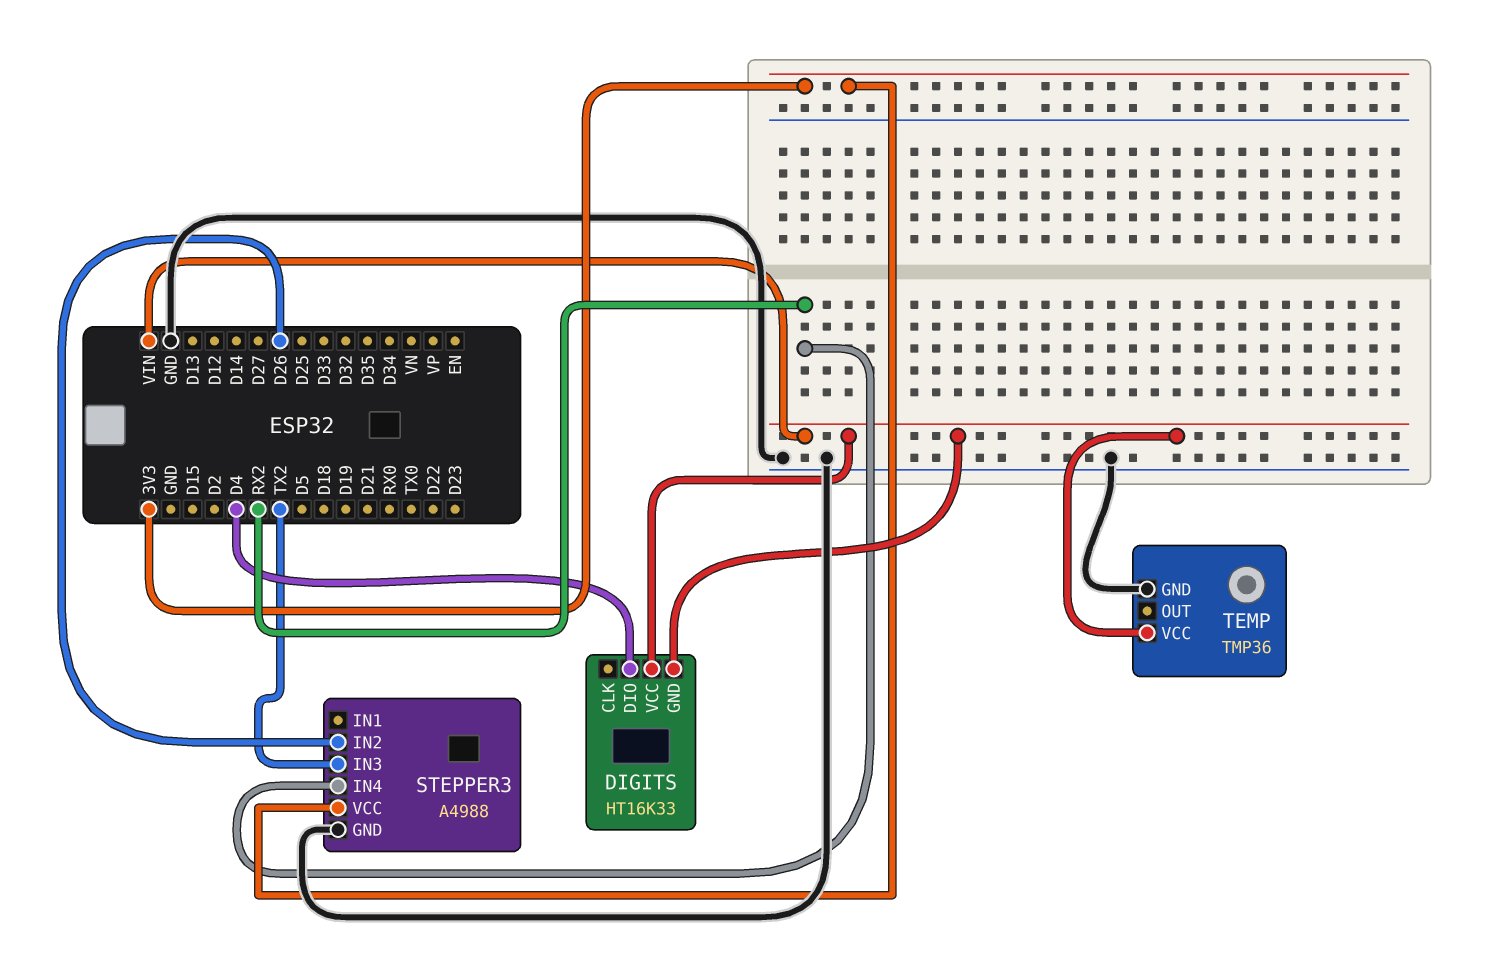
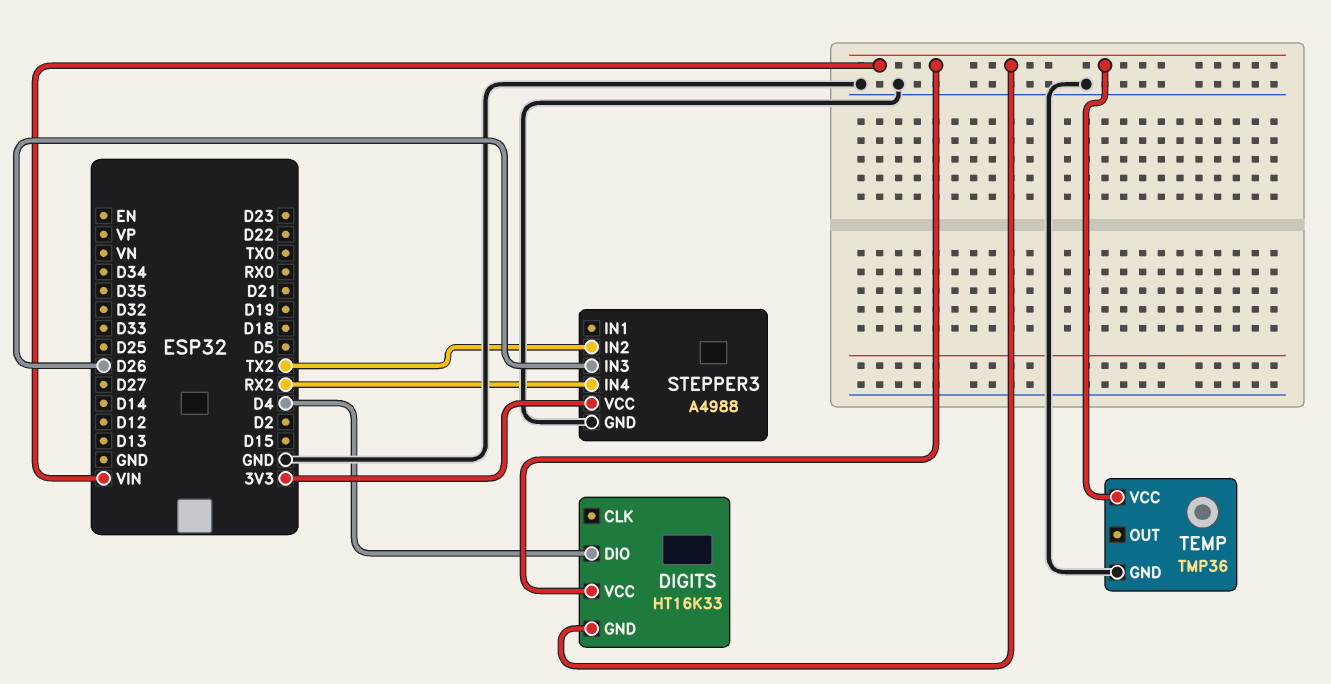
STEPPER3 pin IN2: D26 -> TX2
STEPPER3 pin IN3: TX2 -> D26

